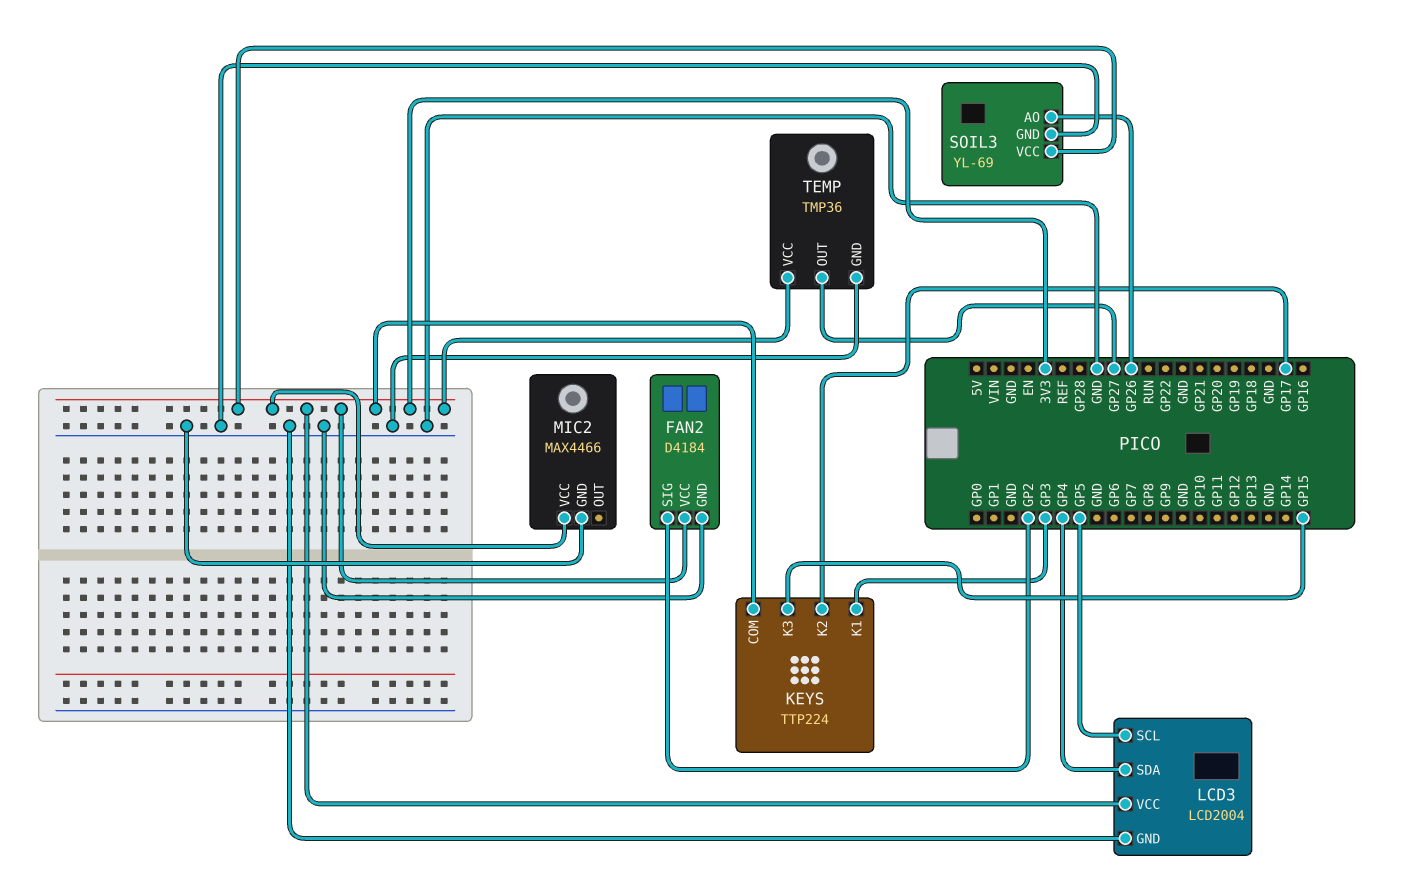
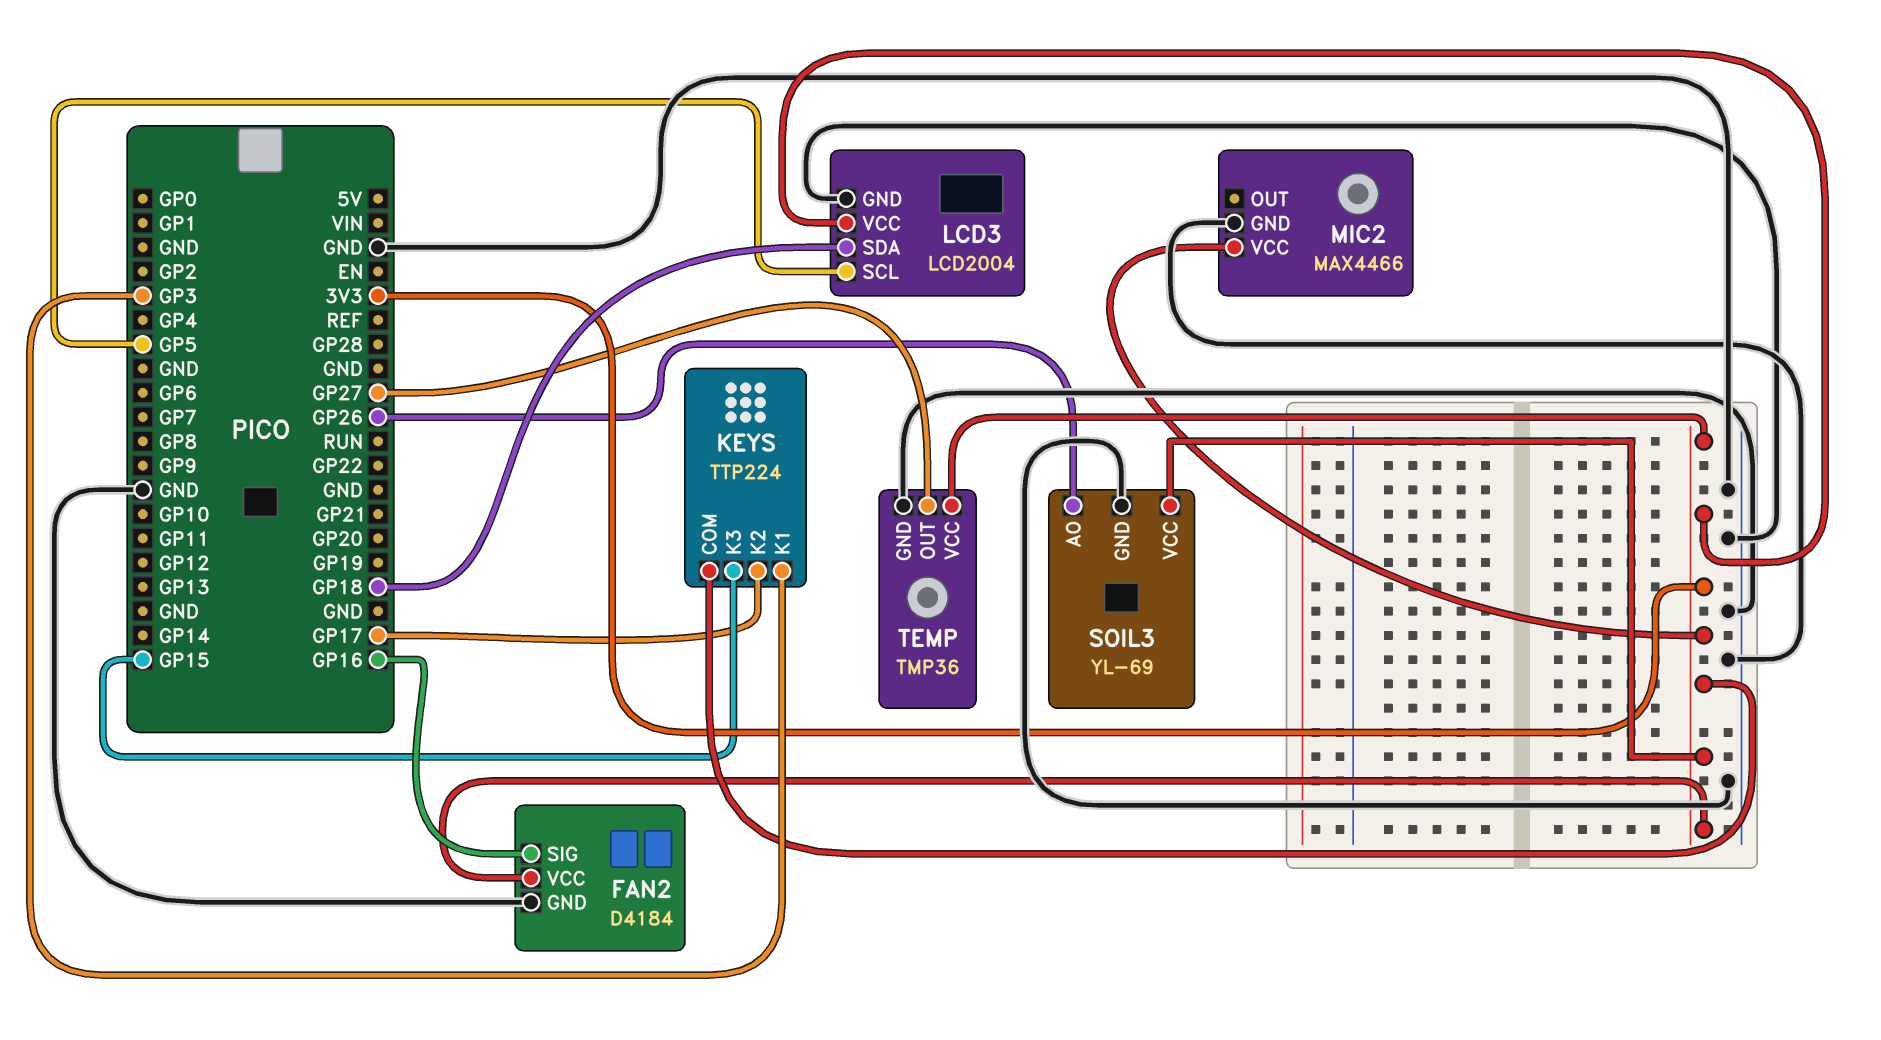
FAN2 pin SIG: GP2 -> GP16
LCD3 pin SDA: GP4 -> GP18

